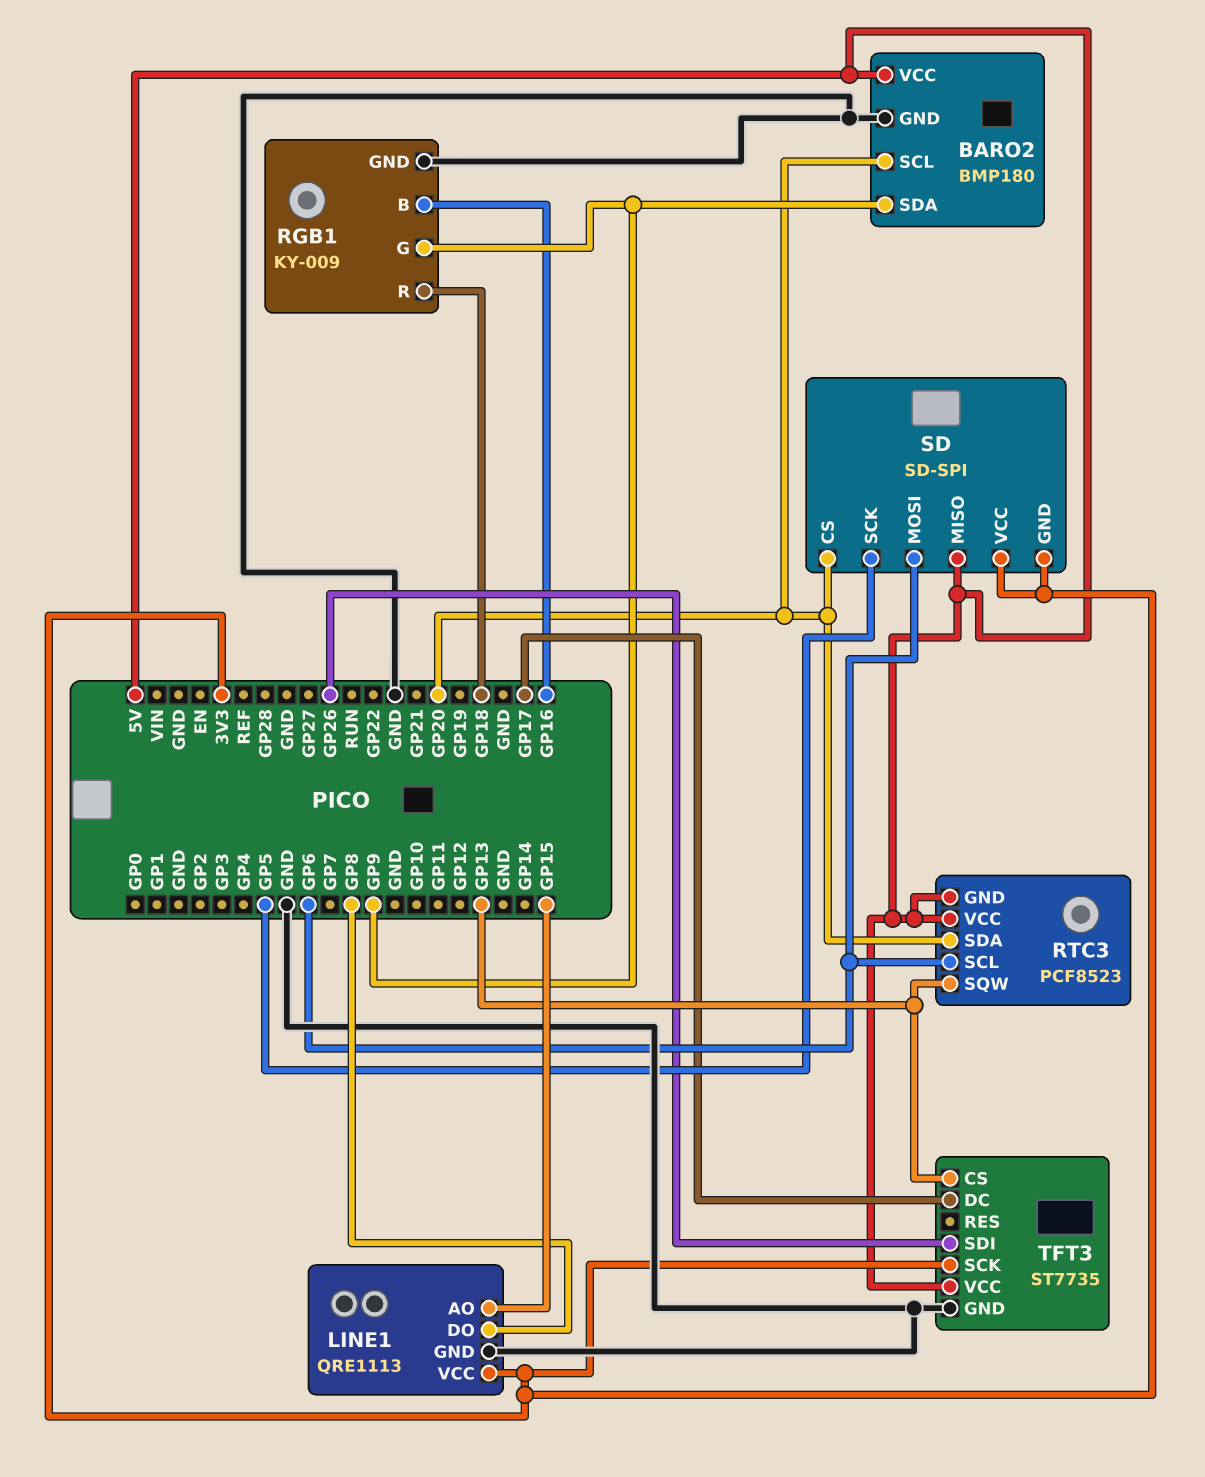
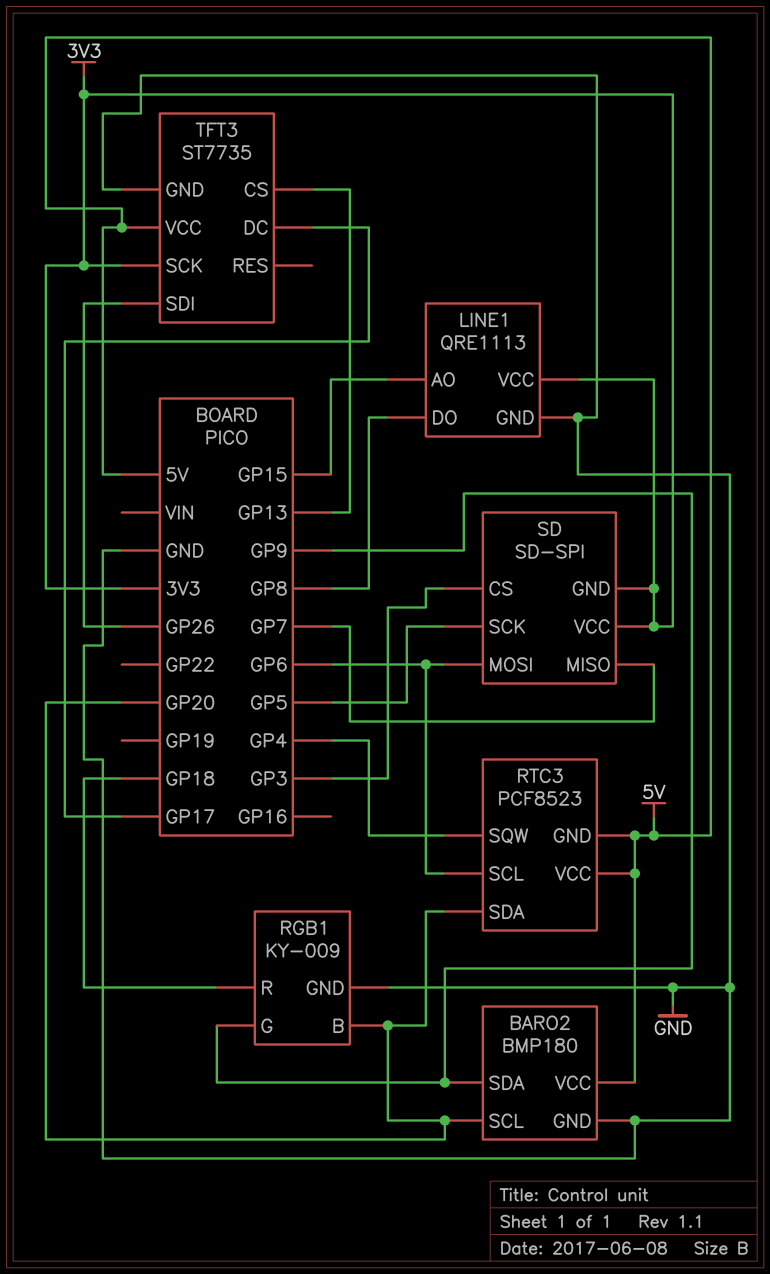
RGB1 pin B: GP16 -> GP20
RTC3 pin SQW: GP13 -> GP4
SD pin CS: GP20 -> GP3
SD pin MISO: 5V -> GP7

